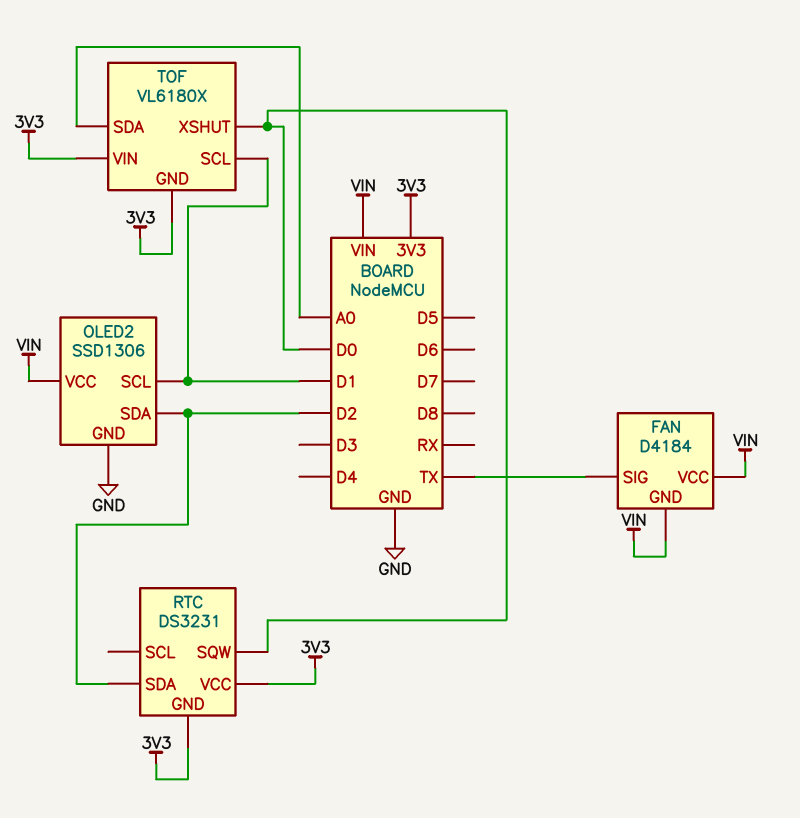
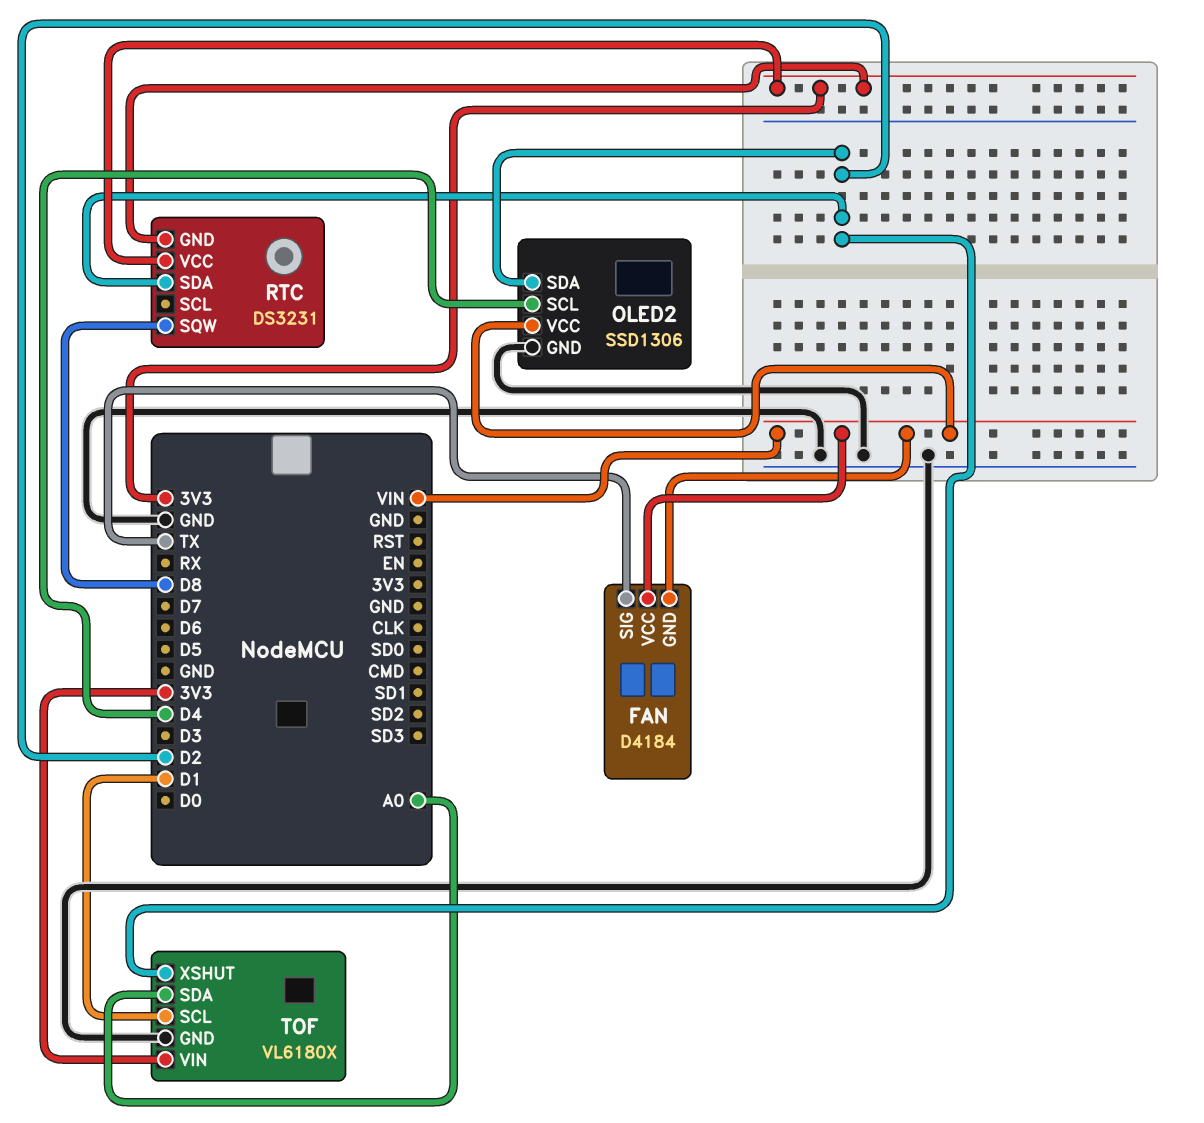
OLED2 pin SCL: D1 -> D4
RTC pin SQW: D0 -> D8
TOF pin GND: 3V3 -> GND
TOF pin XSHUT: D0 -> D2

